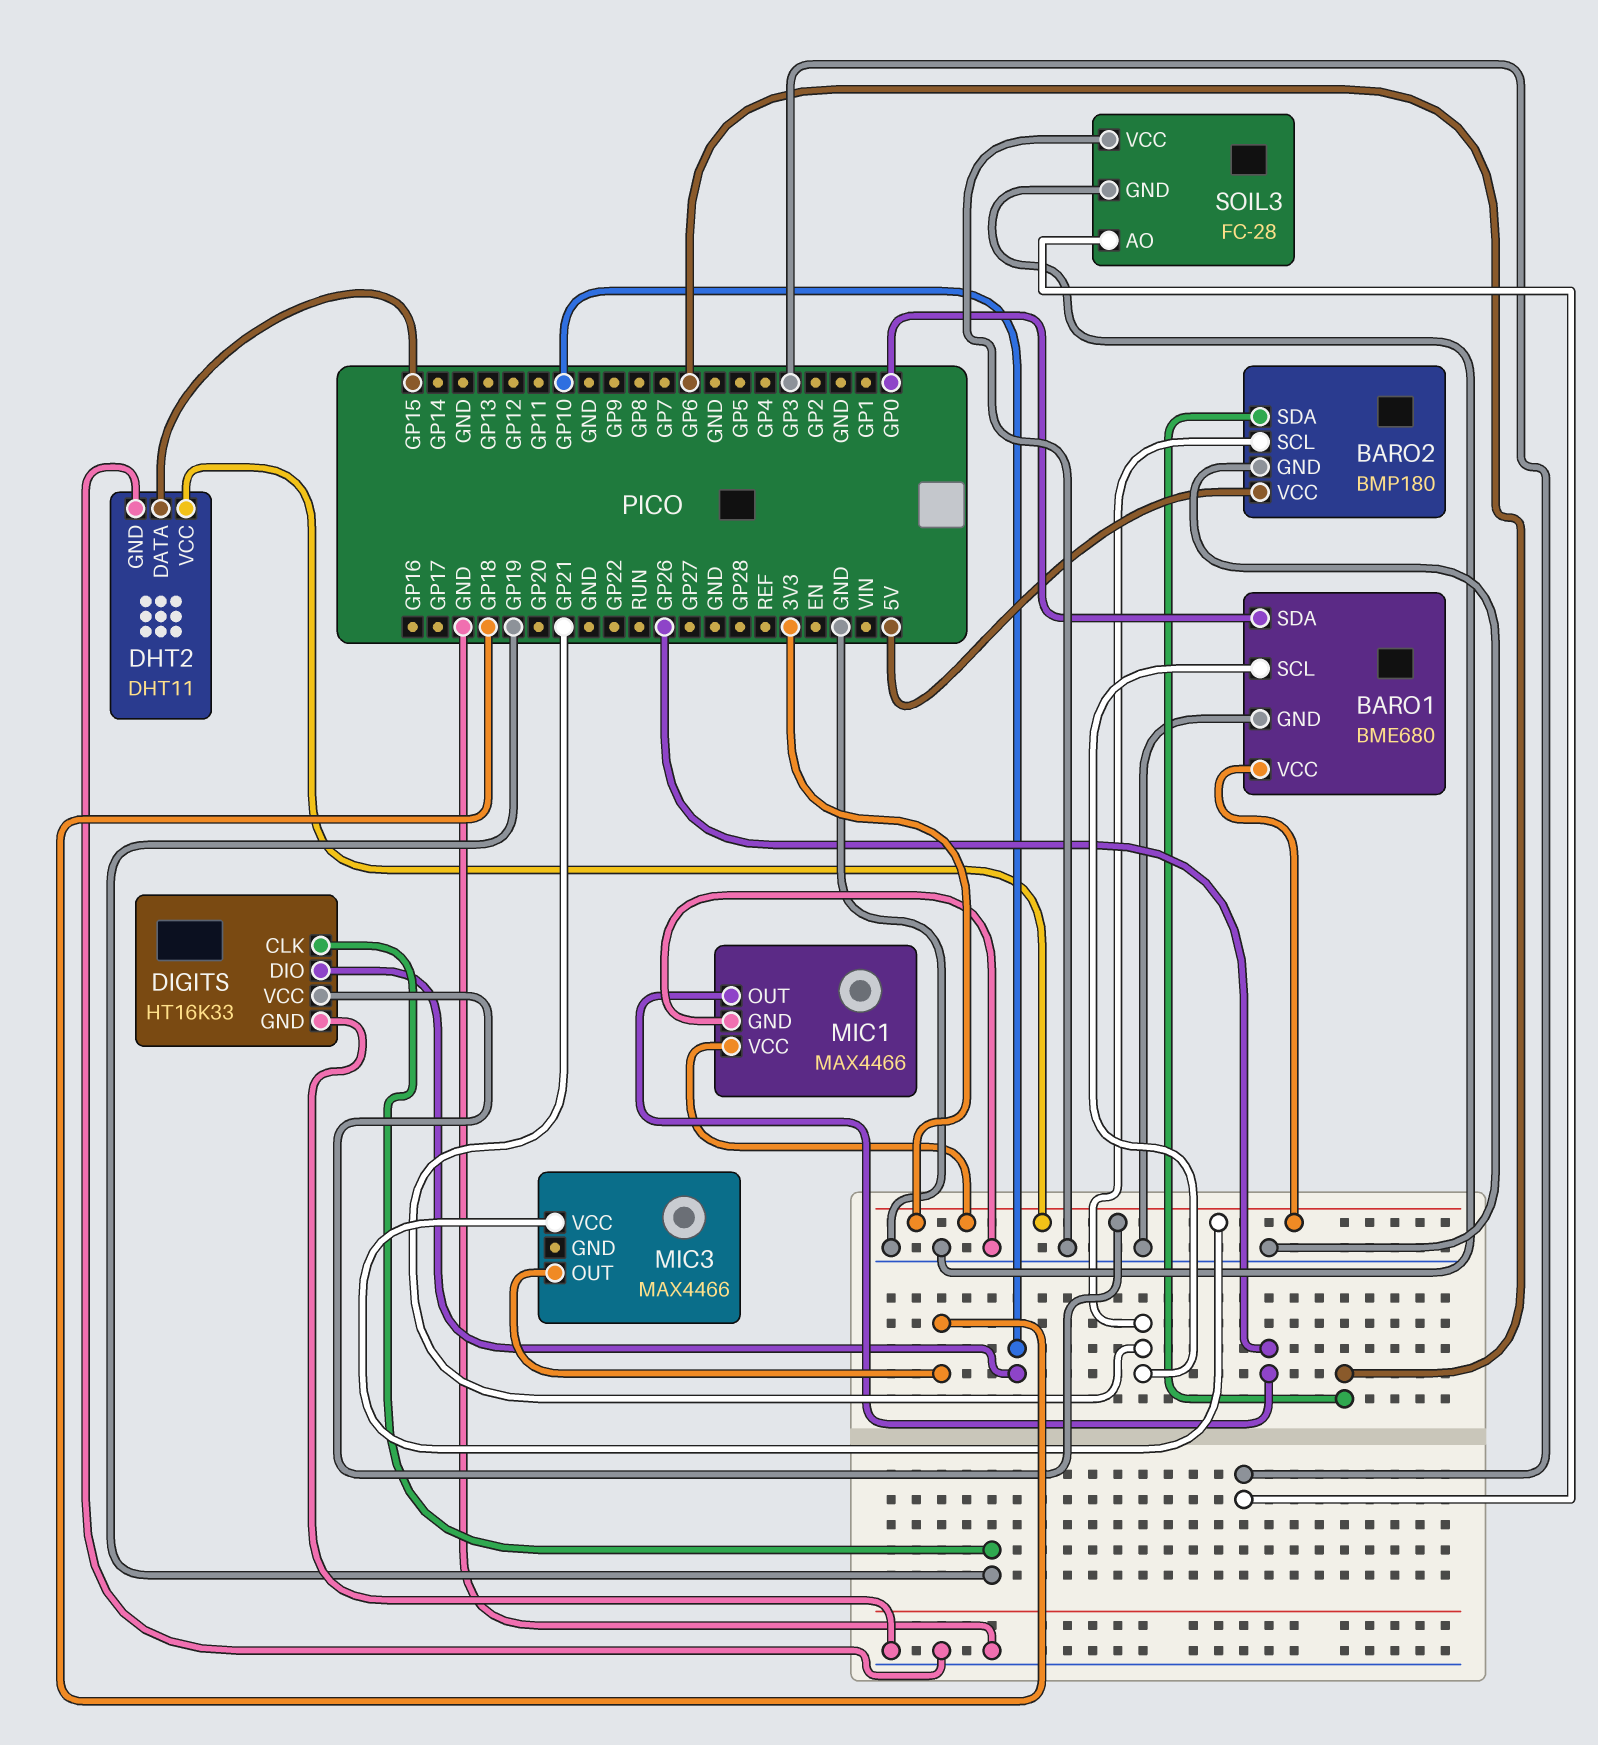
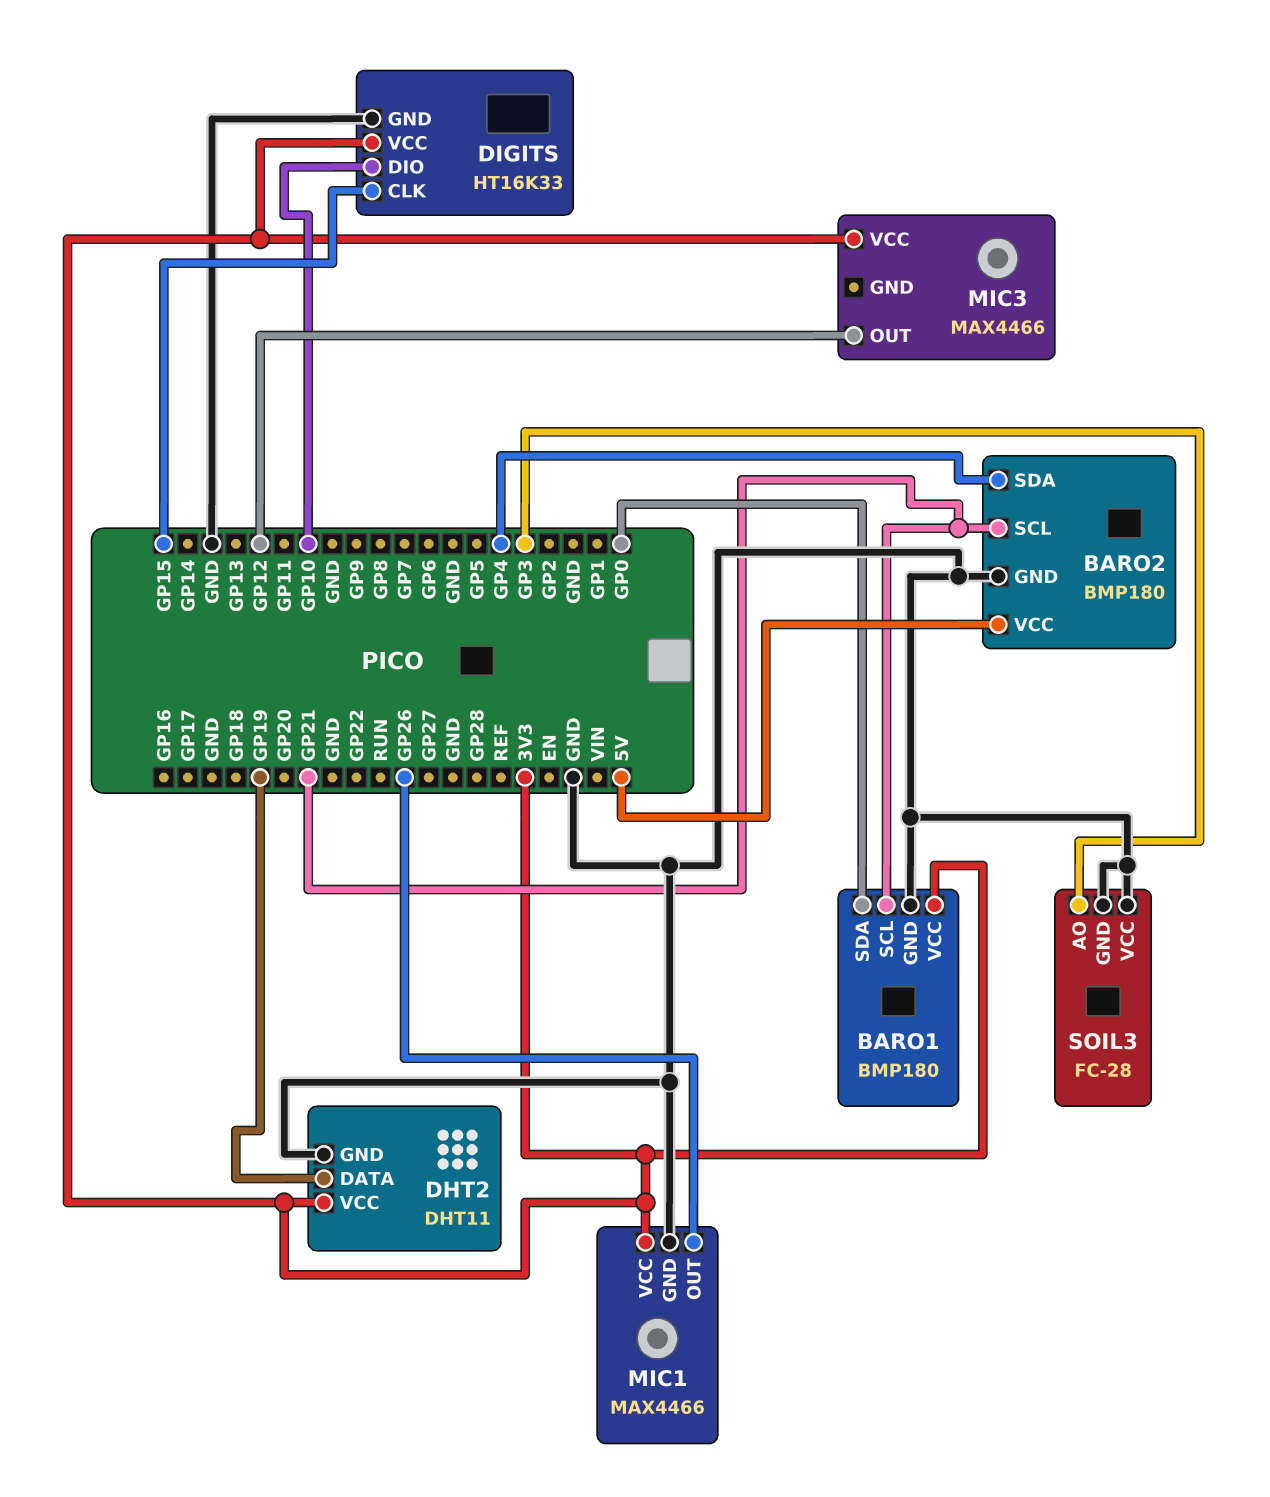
BARO1: BME680 -> BMP180
BARO2 pin SDA: GP6 -> GP4
DHT2 pin DATA: GP15 -> GP19
DIGITS pin CLK: GP19 -> GP15
MIC3 pin OUT: GP18 -> GP12

